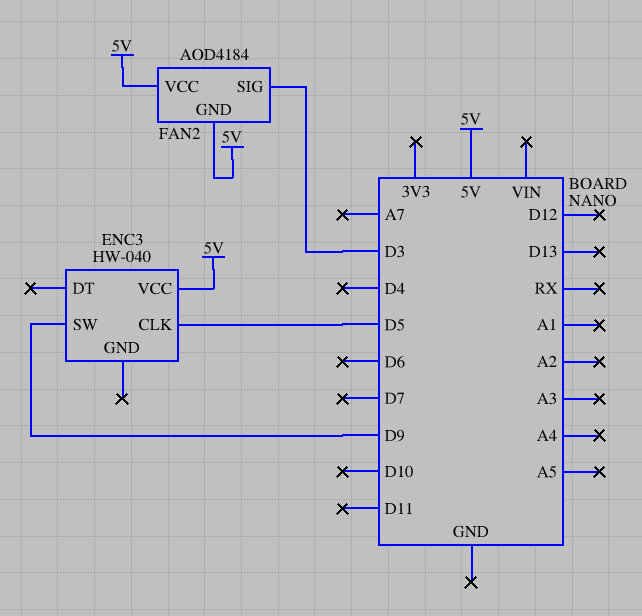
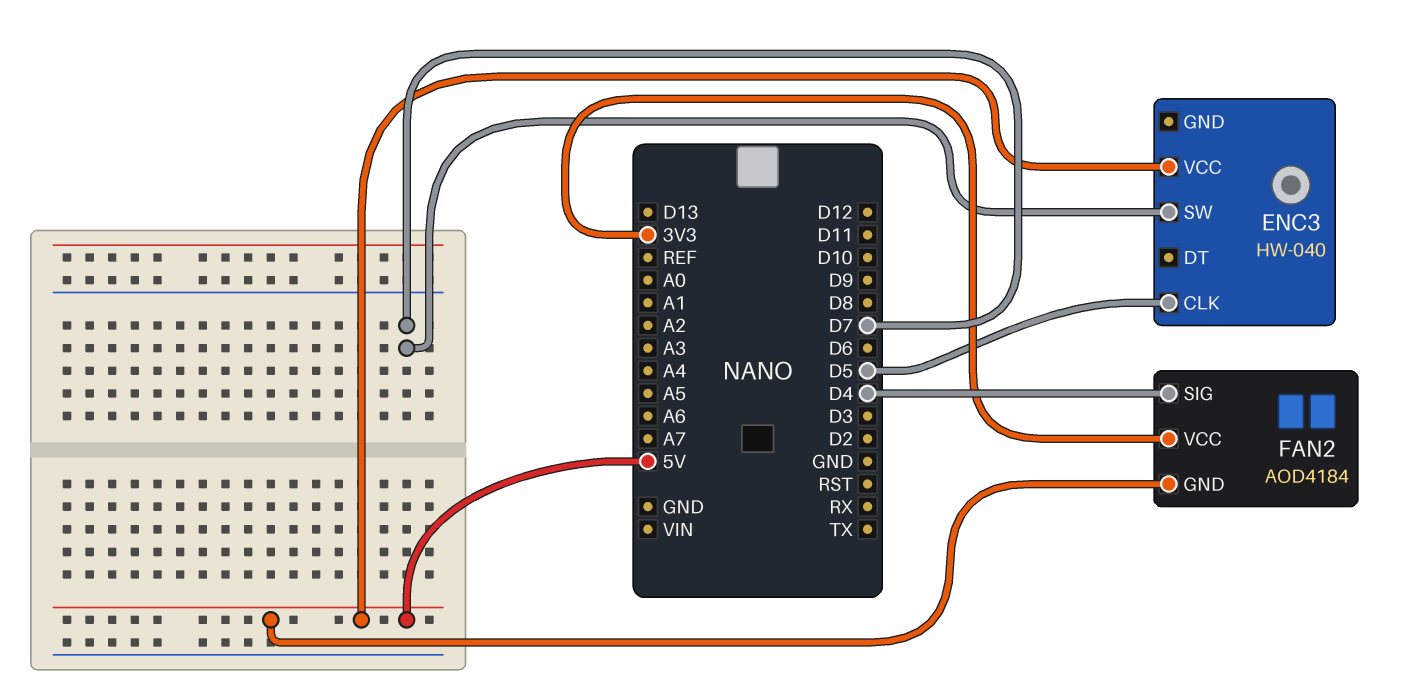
ENC3 pin SW: D9 -> D7
FAN2 pin SIG: D3 -> D4
FAN2 pin VCC: 5V -> 3V3

